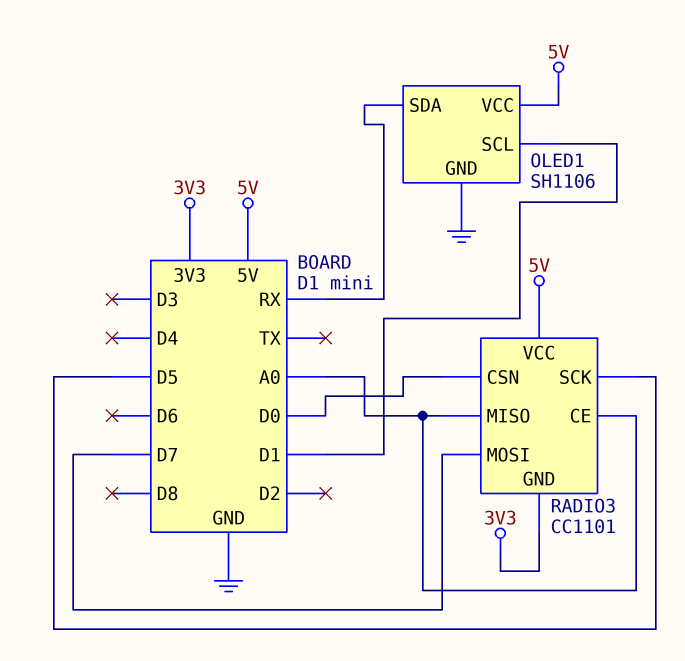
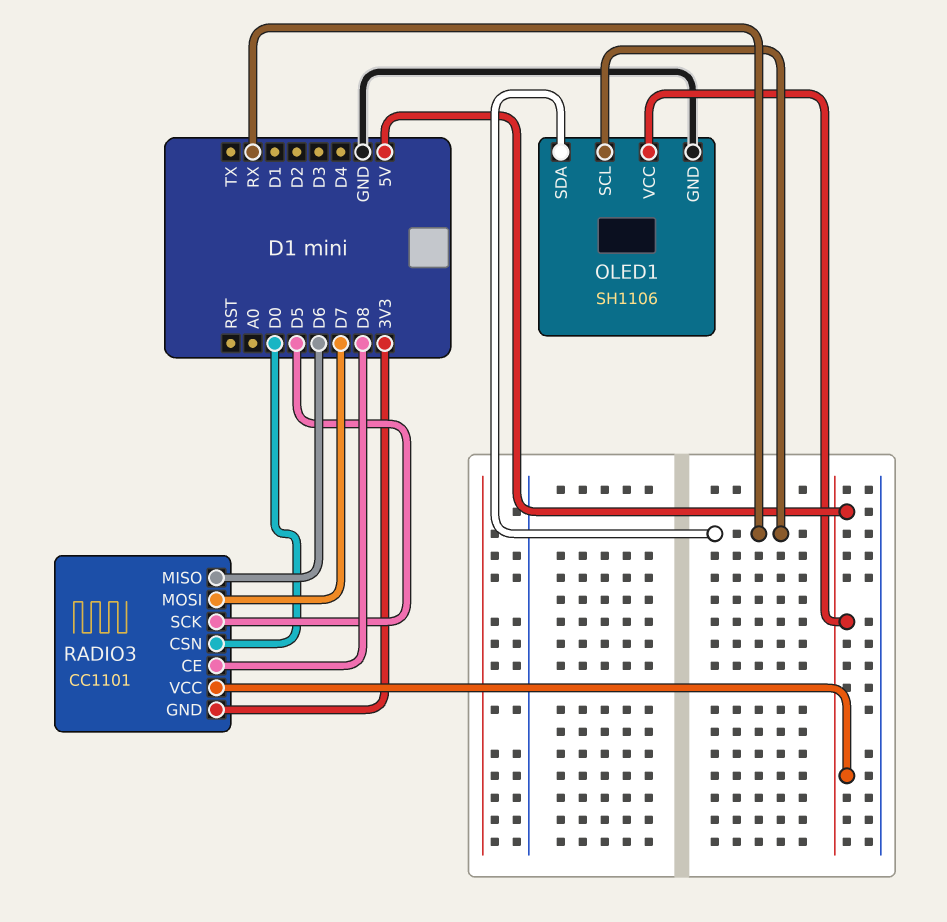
OLED1 pin SCL: D1 -> RX
RADIO3 pin CE: A0 -> D8
RADIO3 pin MISO: A0 -> D6

